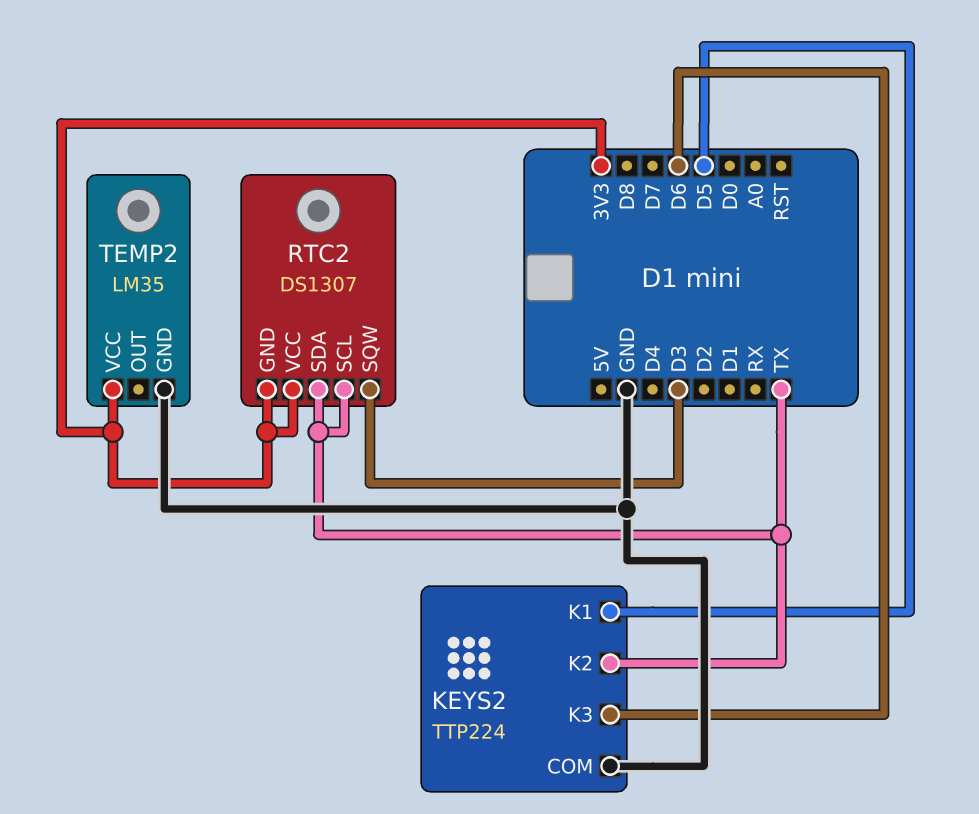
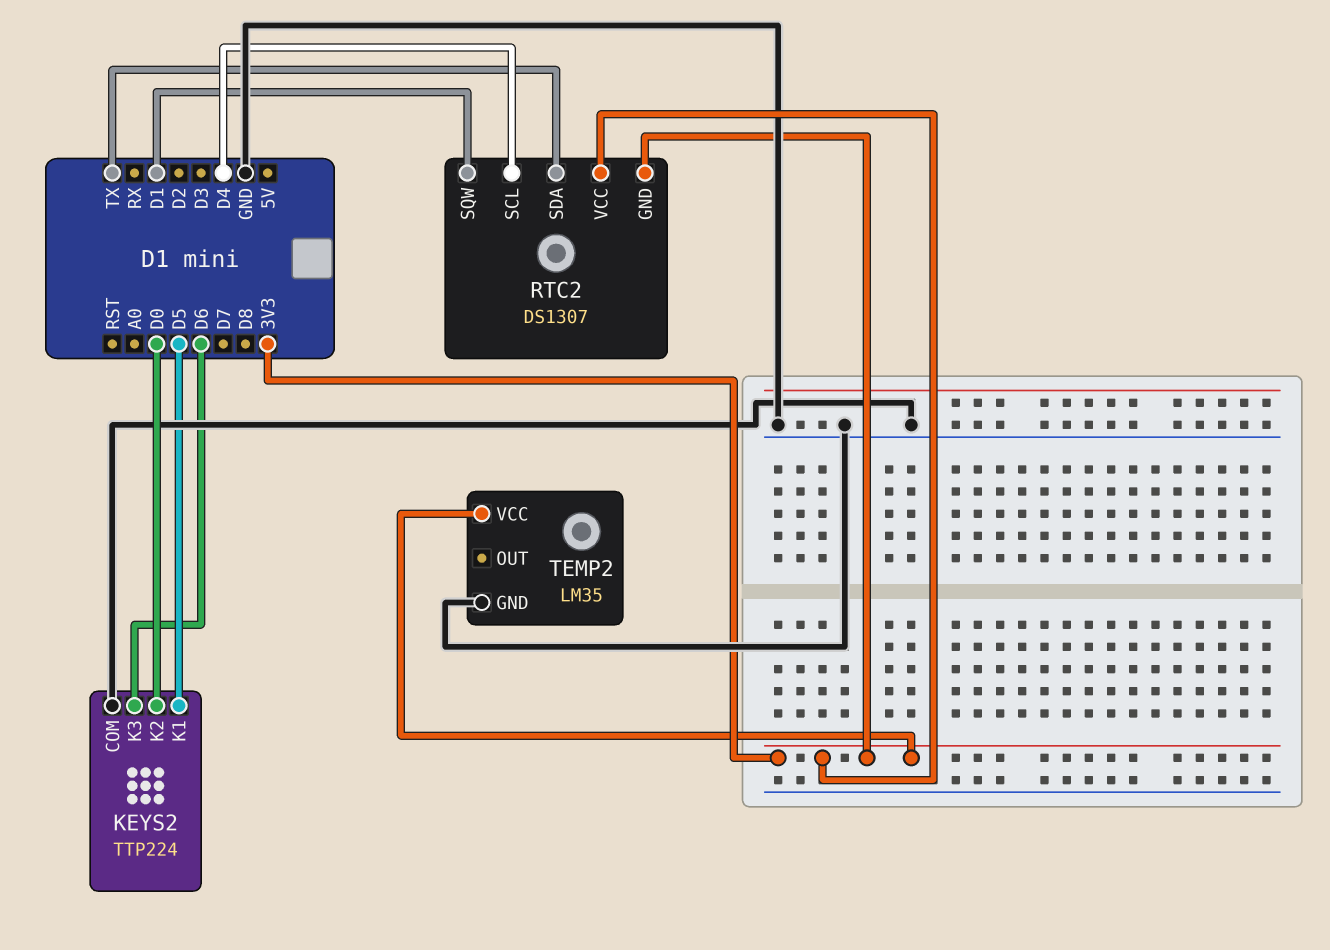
KEYS2 pin K2: TX -> D0
RTC2 pin SCL: TX -> D4
RTC2 pin SQW: D3 -> D1

